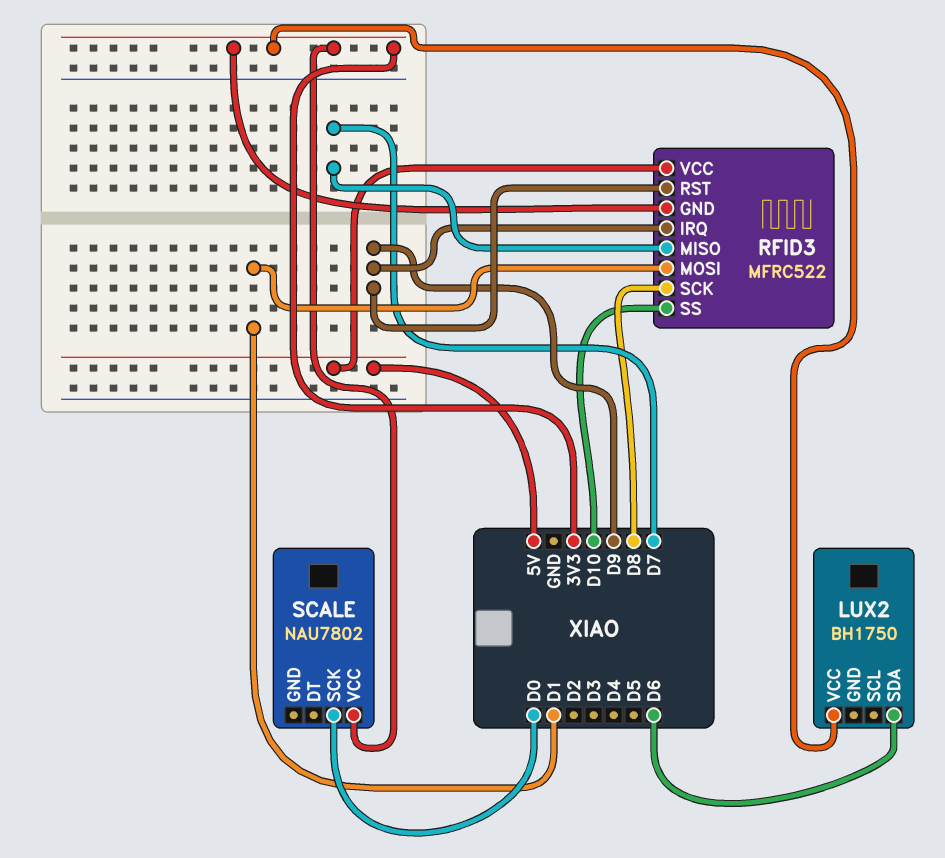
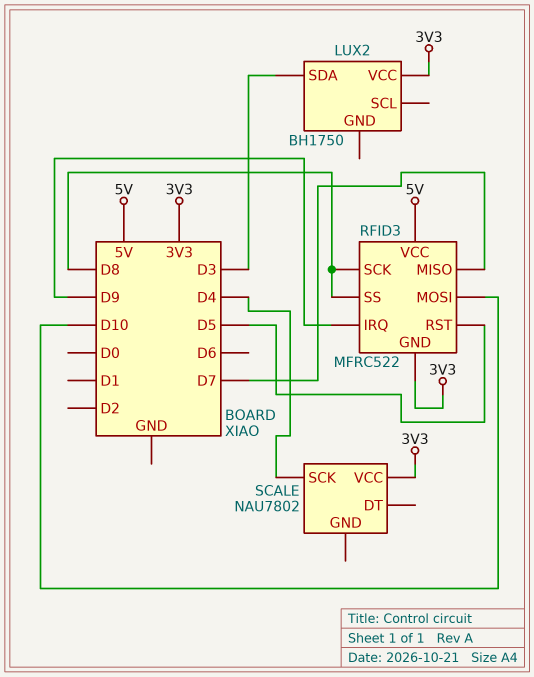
LUX2 pin SDA: D6 -> D3
RFID3 pin MOSI: D1 -> D10
RFID3 pin RST: D9 -> D5
RFID3 pin SS: D10 -> D8
SCALE pin SCK: D0 -> D4

